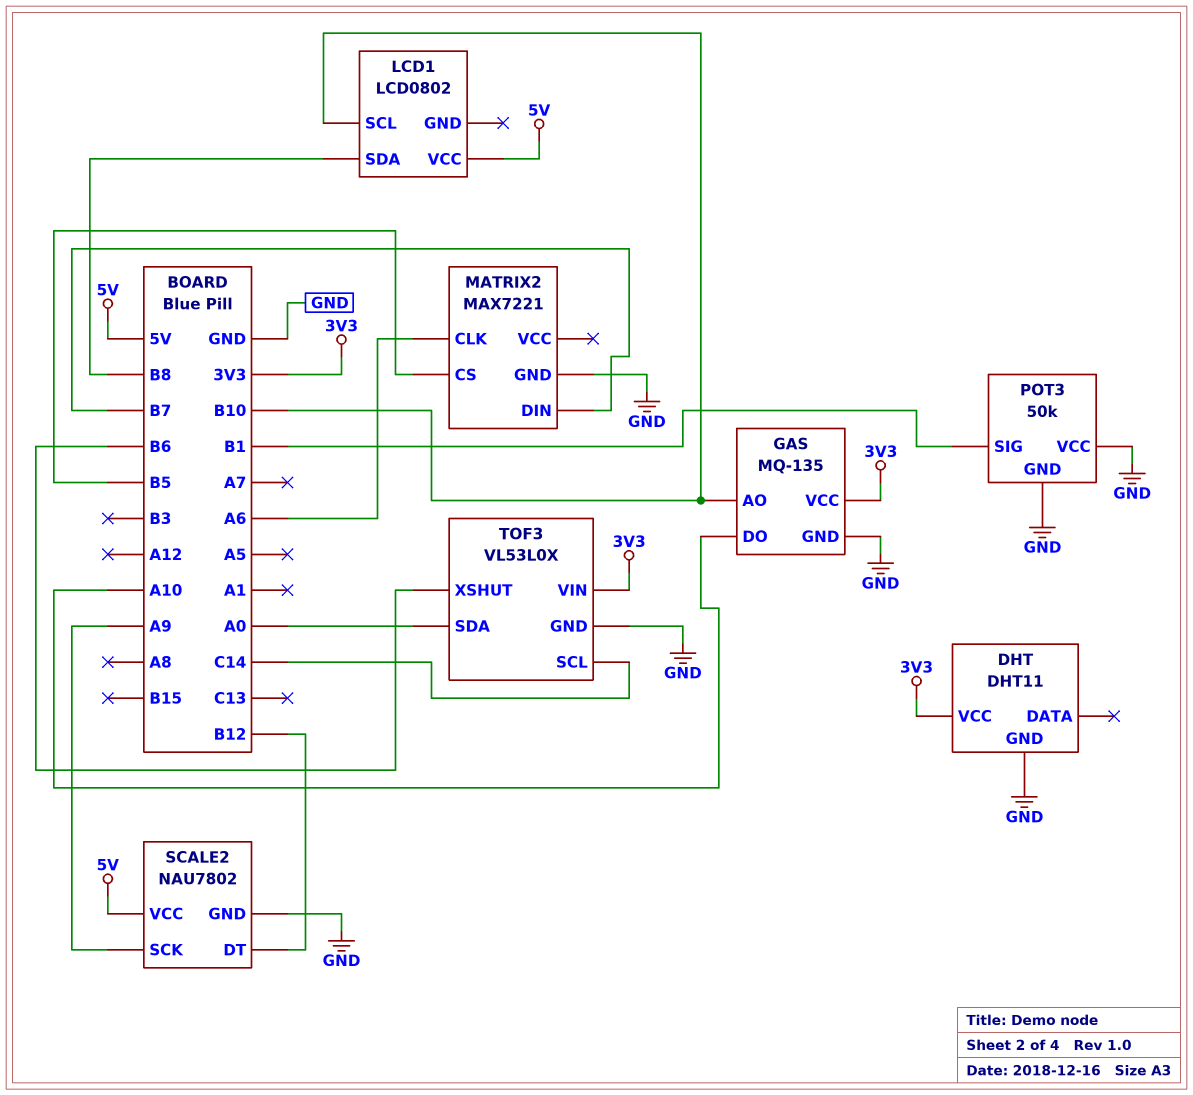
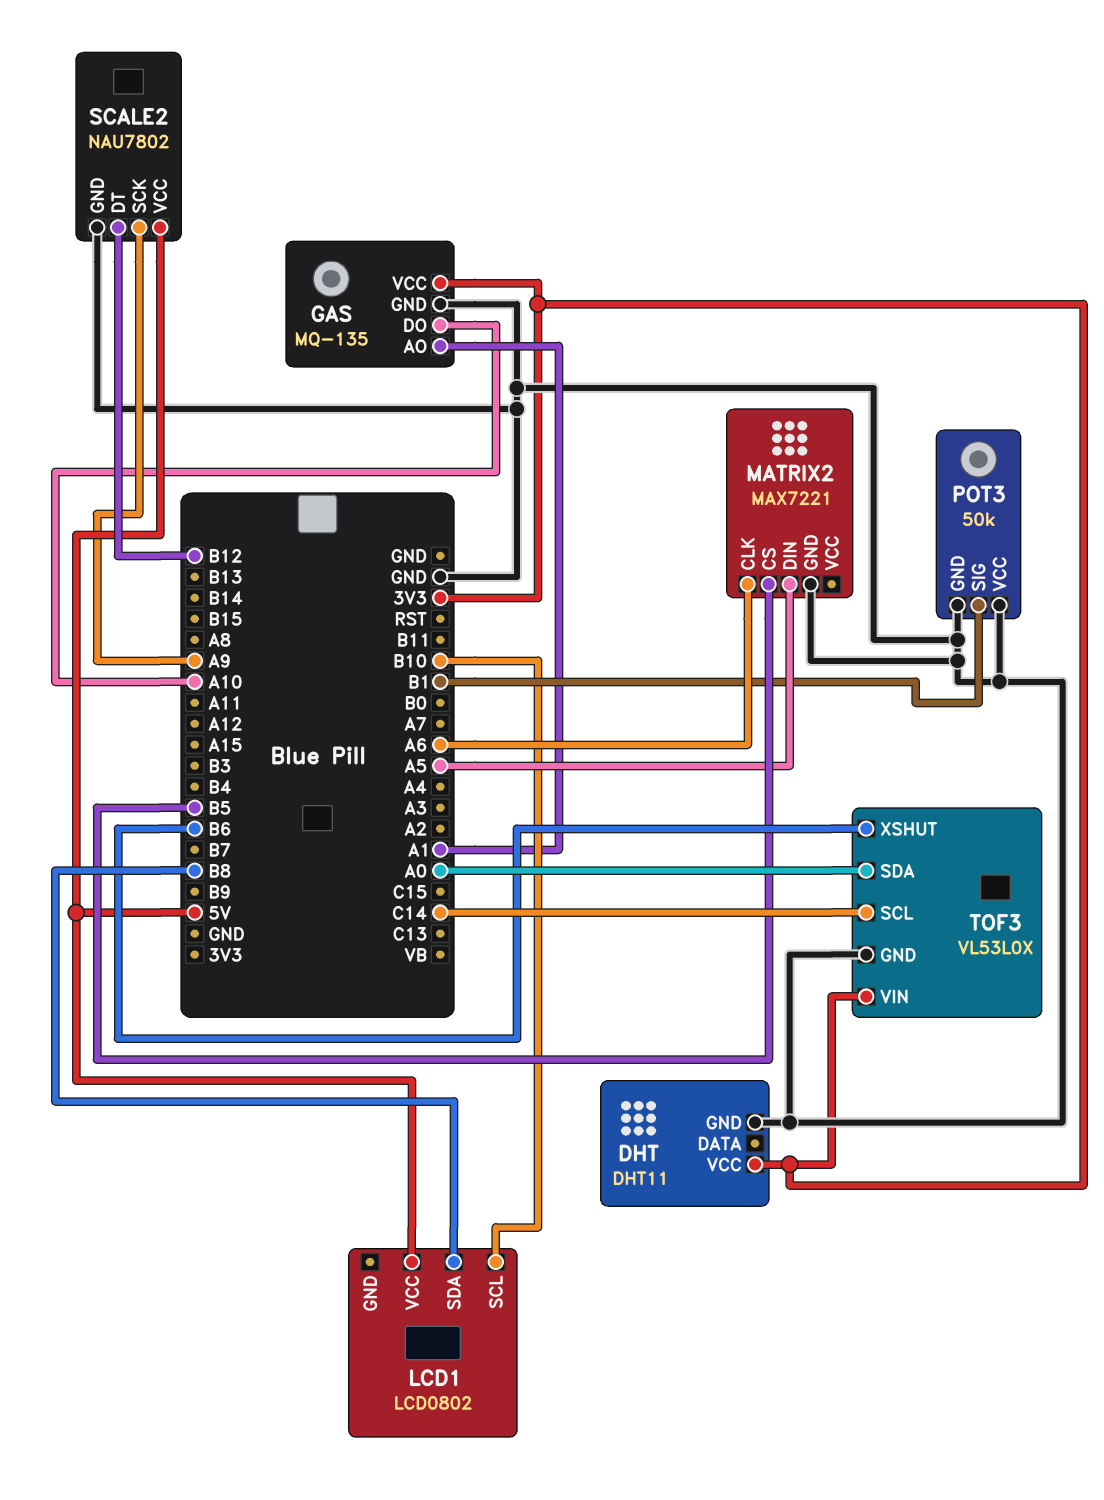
GAS pin AO: B10 -> A1
MATRIX2 pin DIN: B7 -> A5

